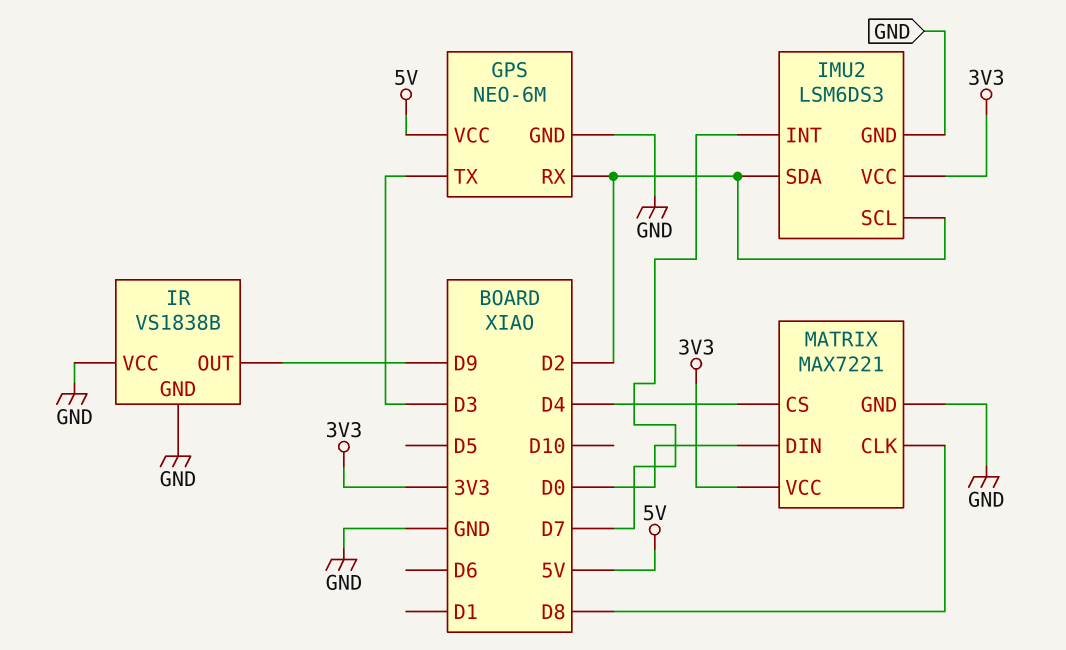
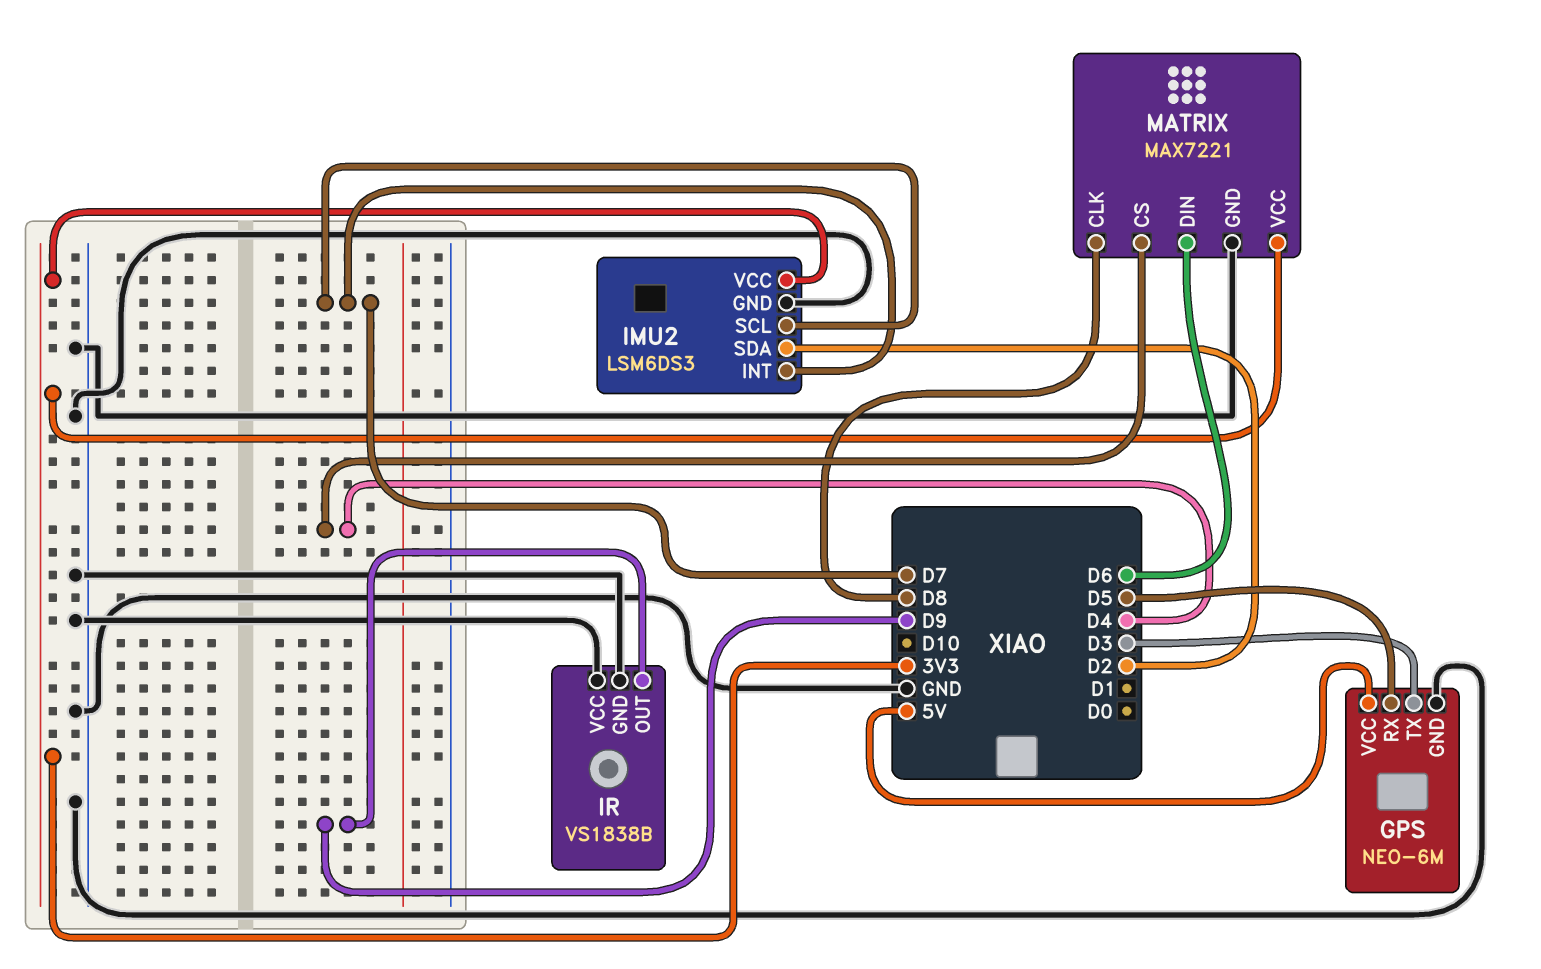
GPS pin RX: D2 -> D5
IMU2 pin SCL: D2 -> D7
MATRIX pin DIN: D0 -> D6

